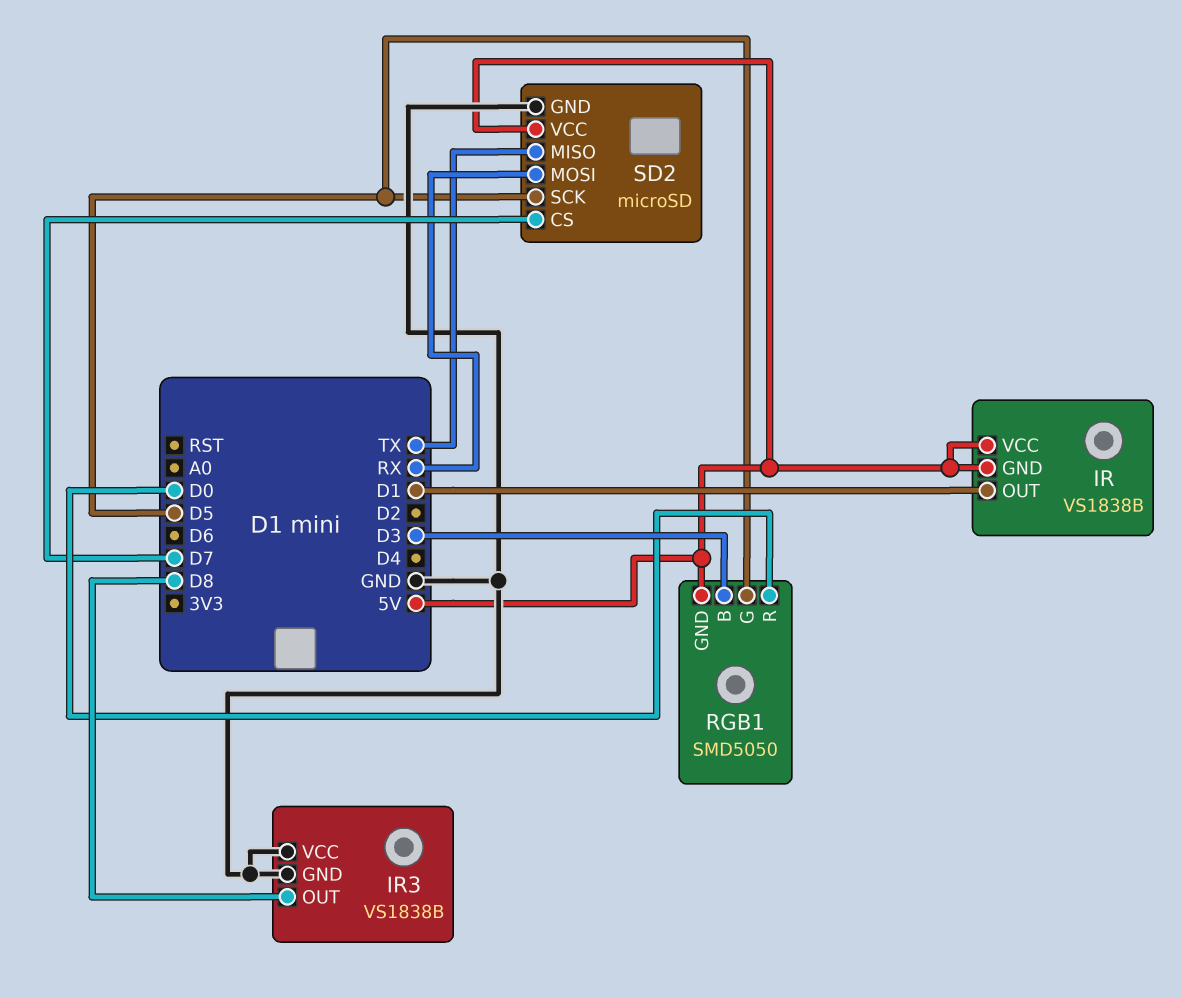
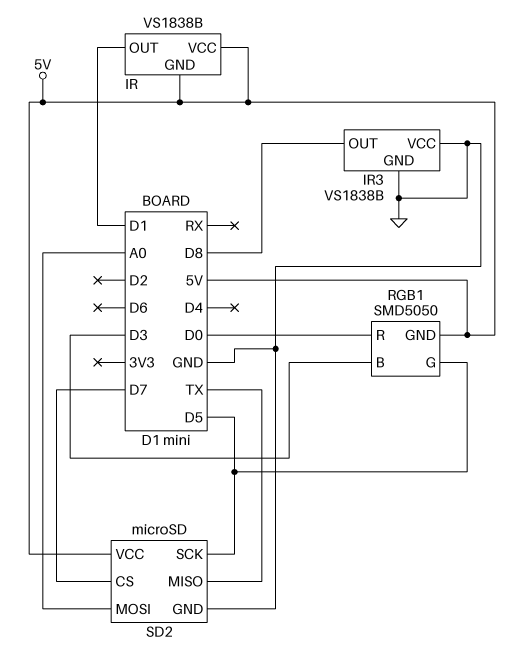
SD2 pin MOSI: RX -> A0

